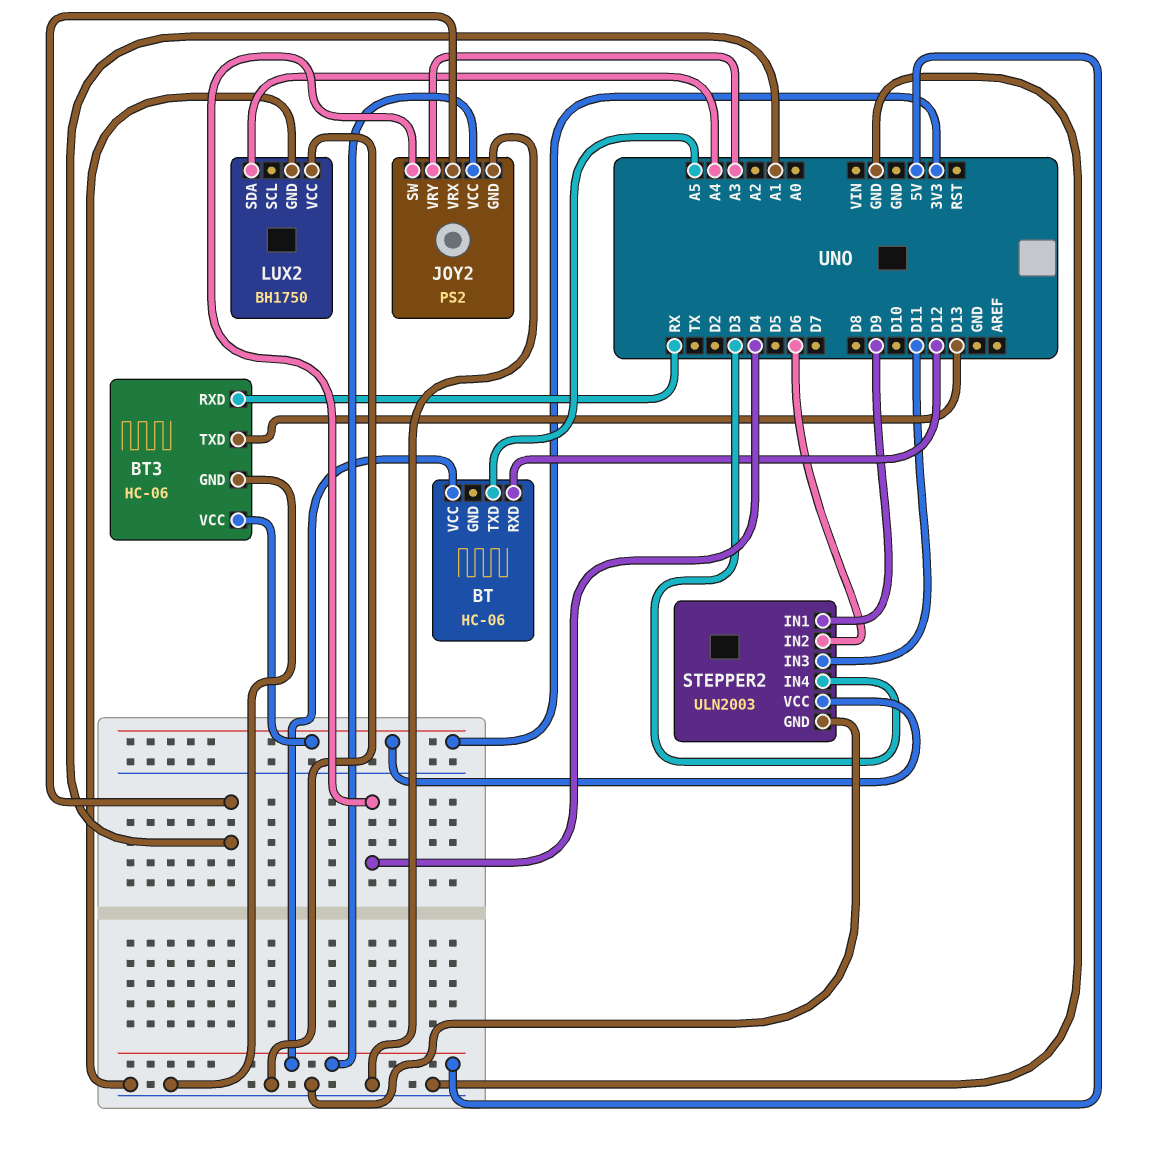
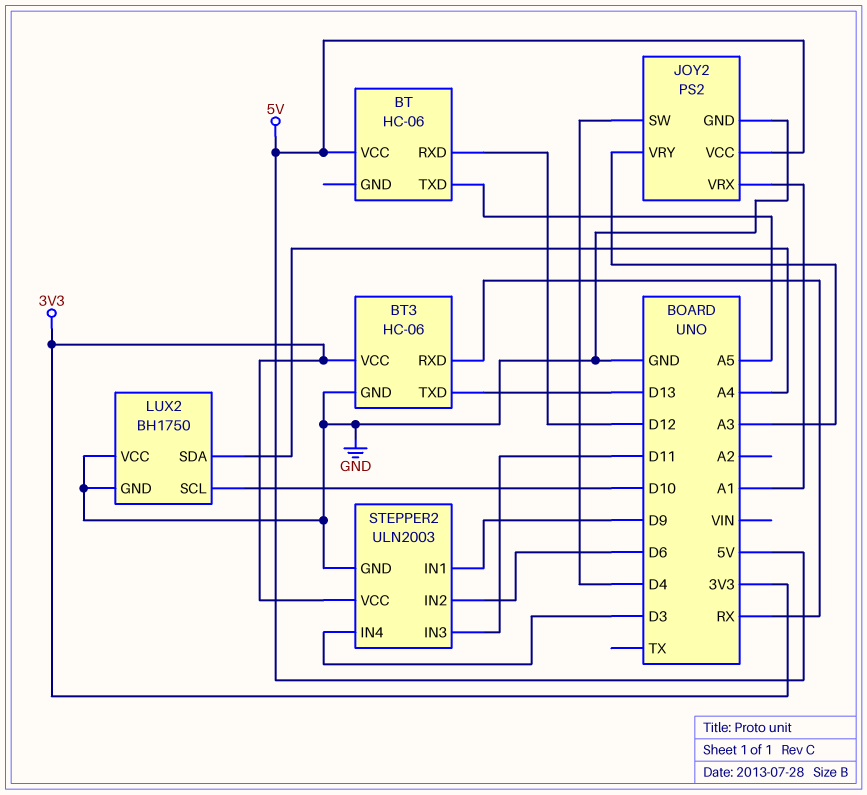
LUX2 pin SCL: none -> D10

